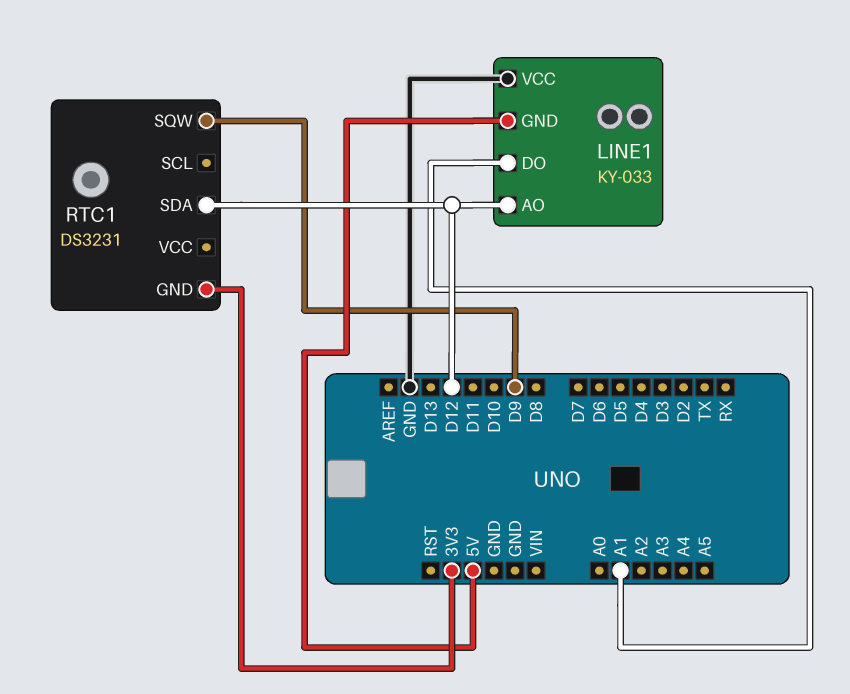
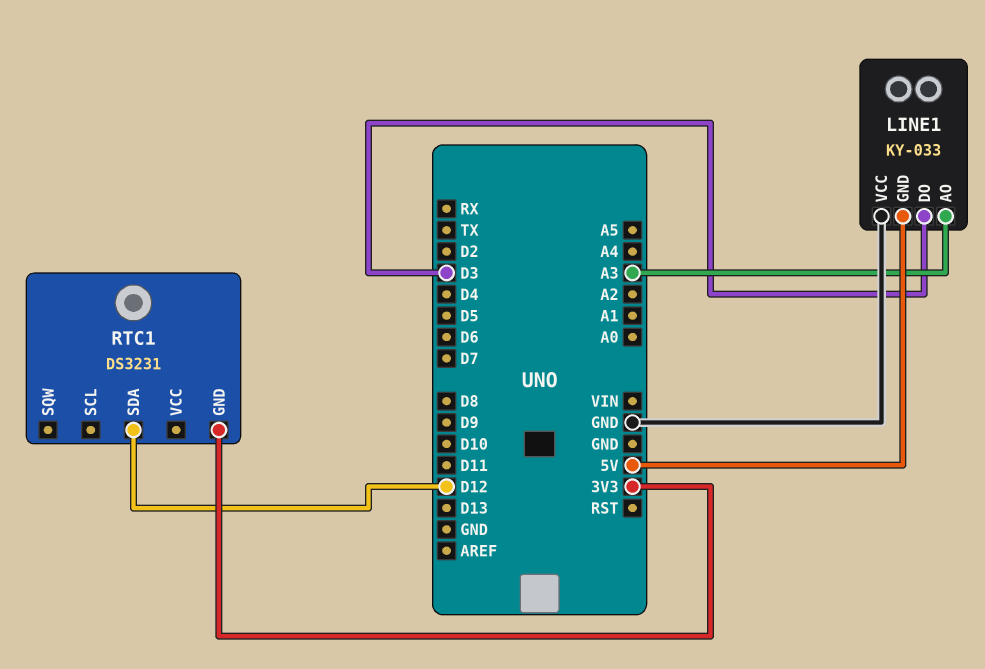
LINE1 pin AO: D12 -> A3
LINE1 pin DO: A1 -> D3
RTC1 pin SQW: D9 -> none

